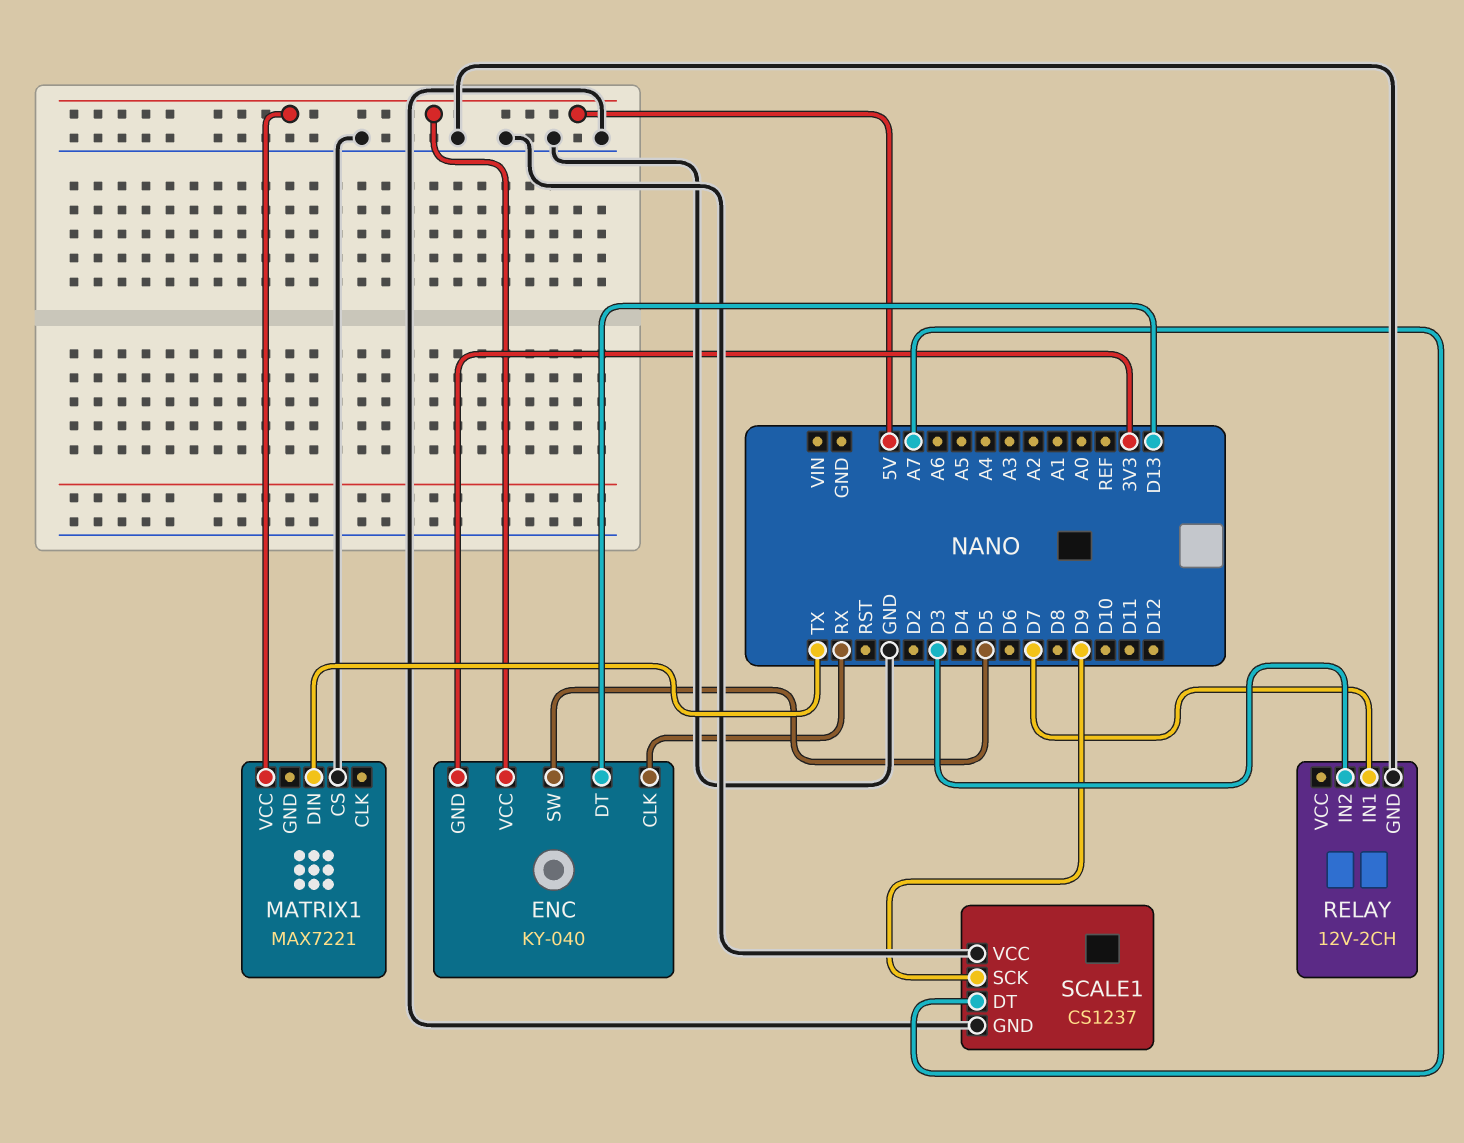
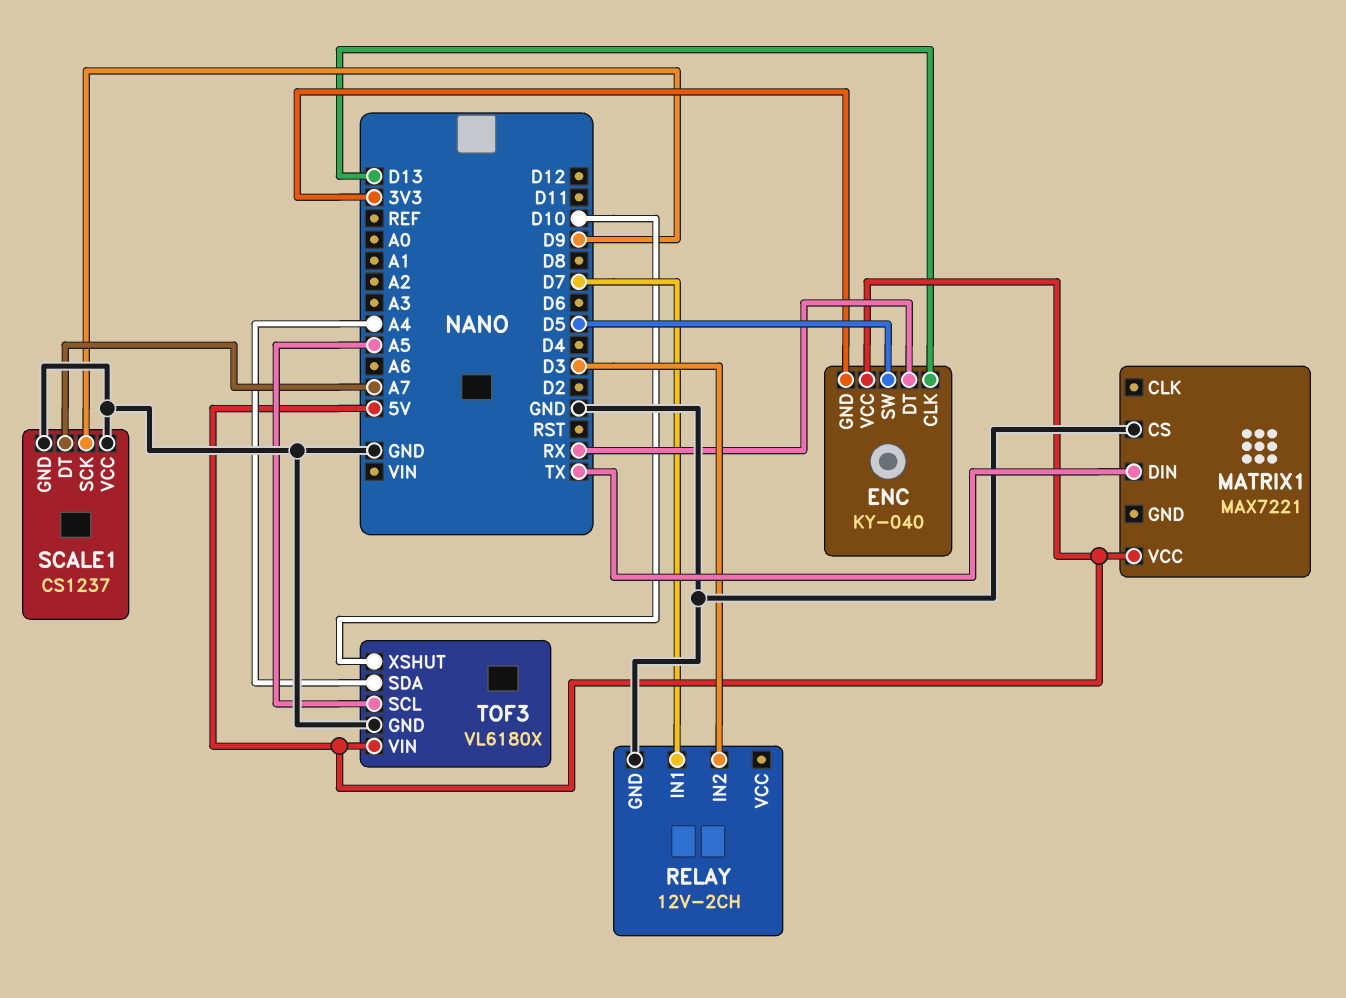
ENC pin CLK: RX -> D13
ENC pin DT: D13 -> RX
TOF3: none -> VL6180X
TOF3 pin GND: none -> GND
TOF3 pin SCL: none -> A5
TOF3 pin SDA: none -> A4
TOF3 pin VIN: none -> 5V
TOF3 pin XSHUT: none -> D10

